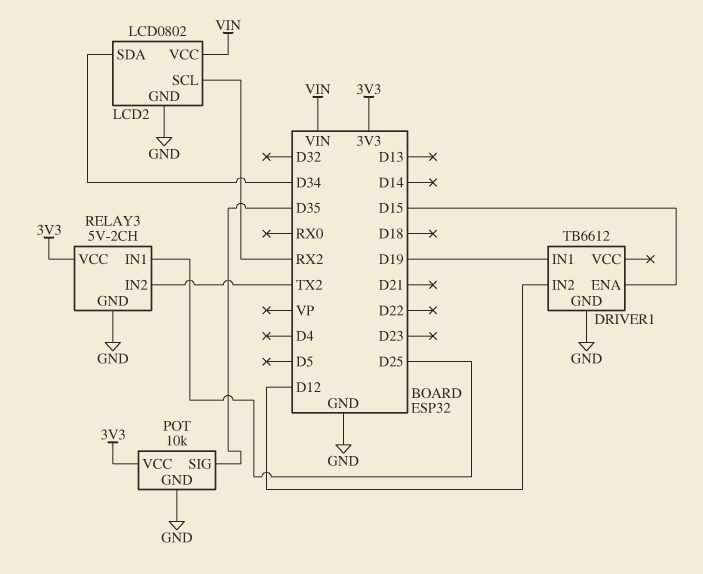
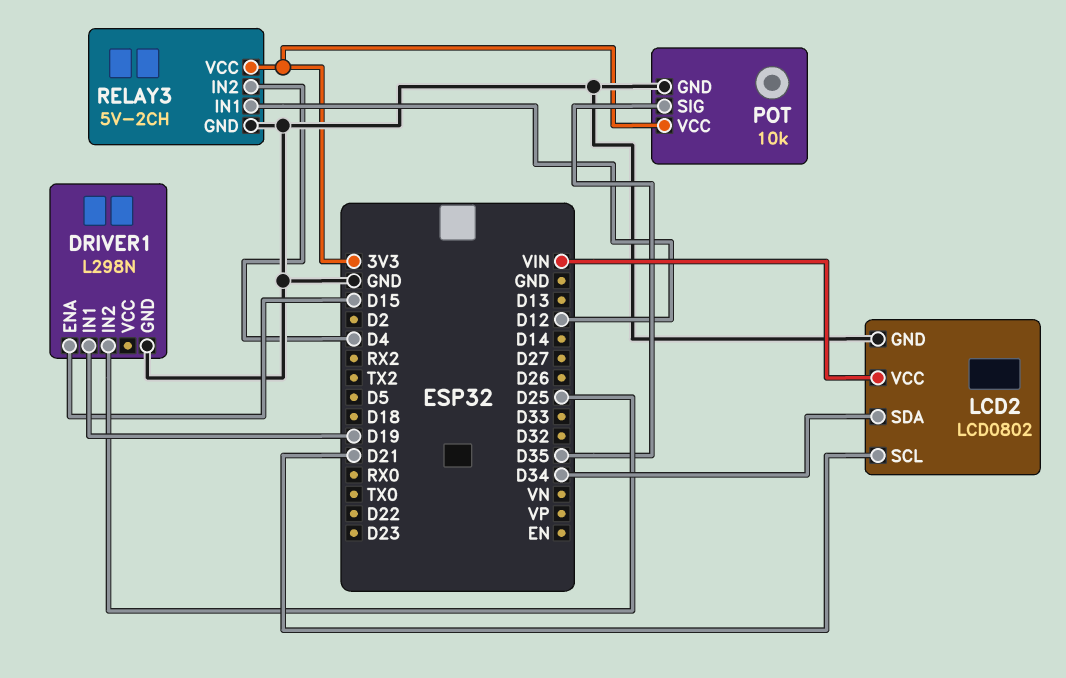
DRIVER1: TB6612 -> L298N
DRIVER1 pin IN2: D12 -> D25
LCD2 pin SCL: RX2 -> D21
RELAY3 pin IN1: D25 -> D12
RELAY3 pin IN2: TX2 -> D4

